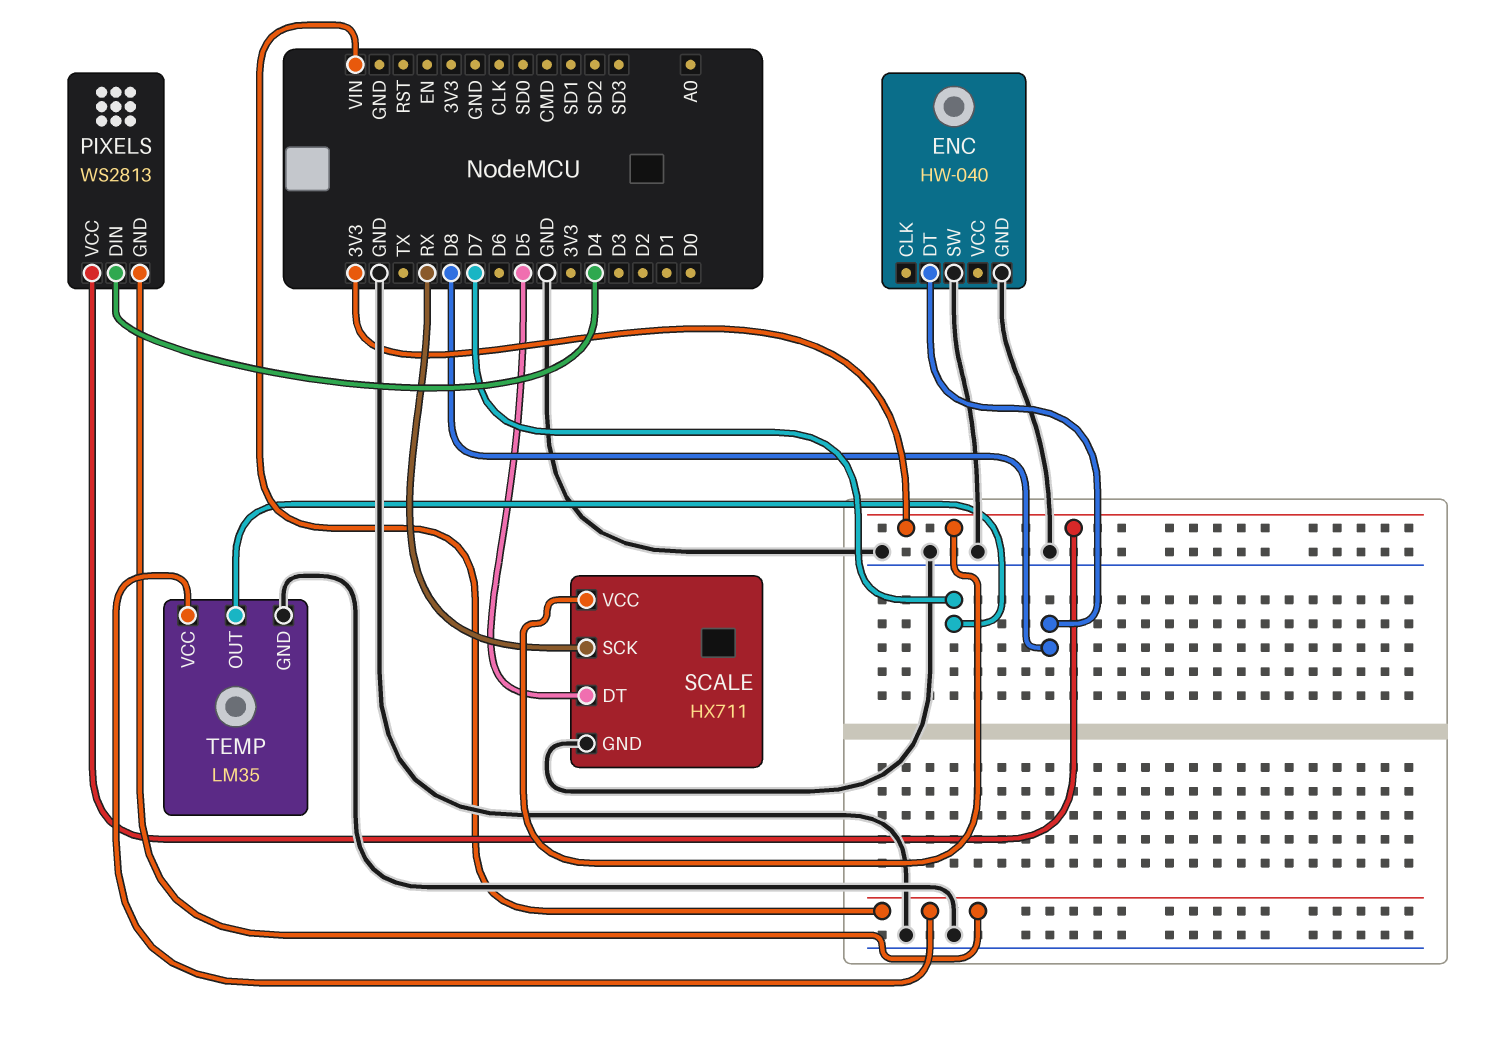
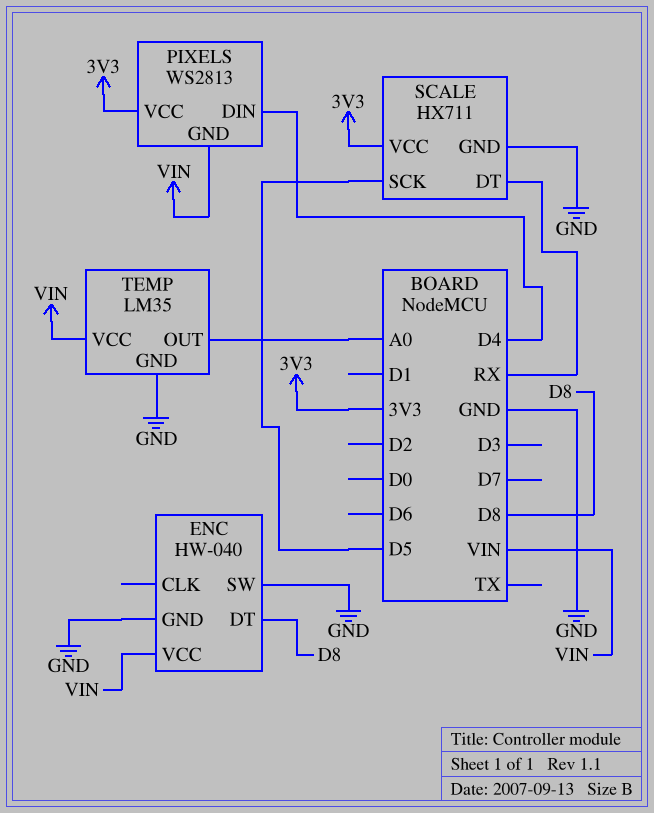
ENC pin VCC: none -> VIN
SCALE pin DT: D5 -> RX
SCALE pin SCK: RX -> D5
TEMP pin OUT: D7 -> A0

